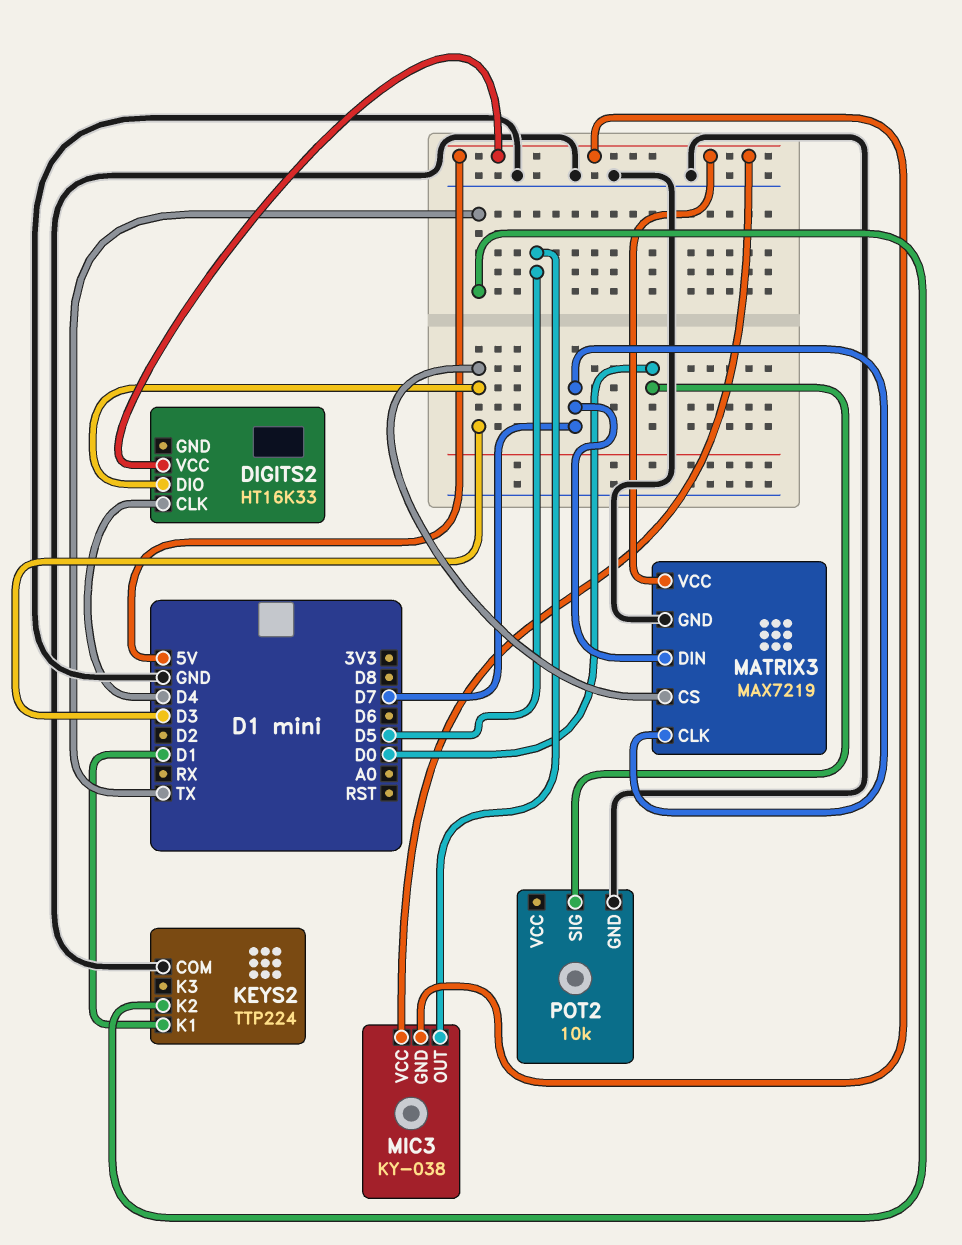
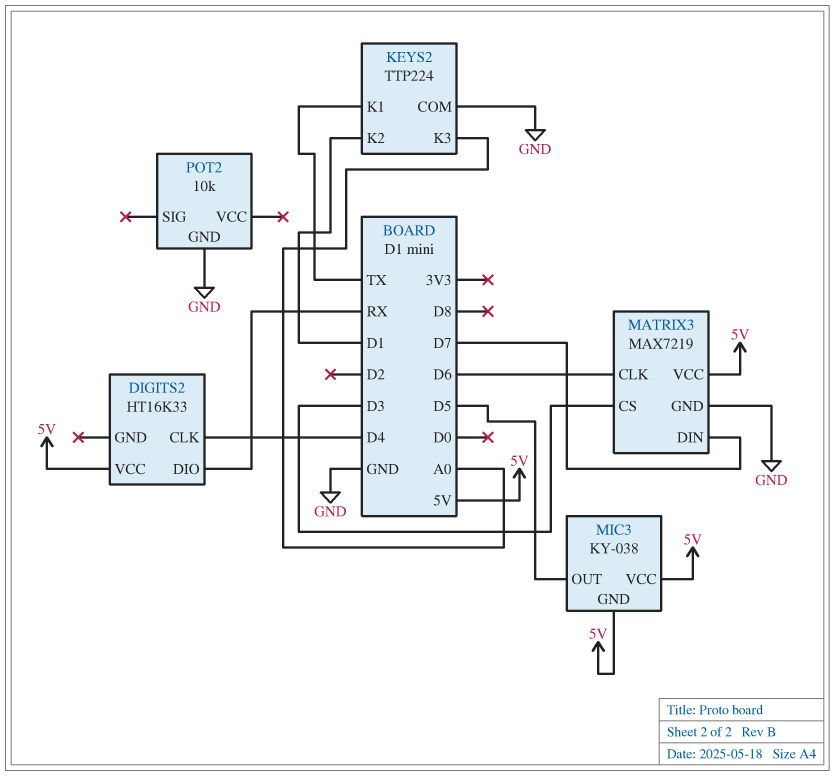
DIGITS2 pin DIO: D3 -> RX
KEYS2 pin K1: D1 -> TX
KEYS2 pin K2: TX -> D1
KEYS2 pin K3: none -> A0
MATRIX3 pin CLK: D7 -> D6
POT2 pin SIG: D0 -> none

